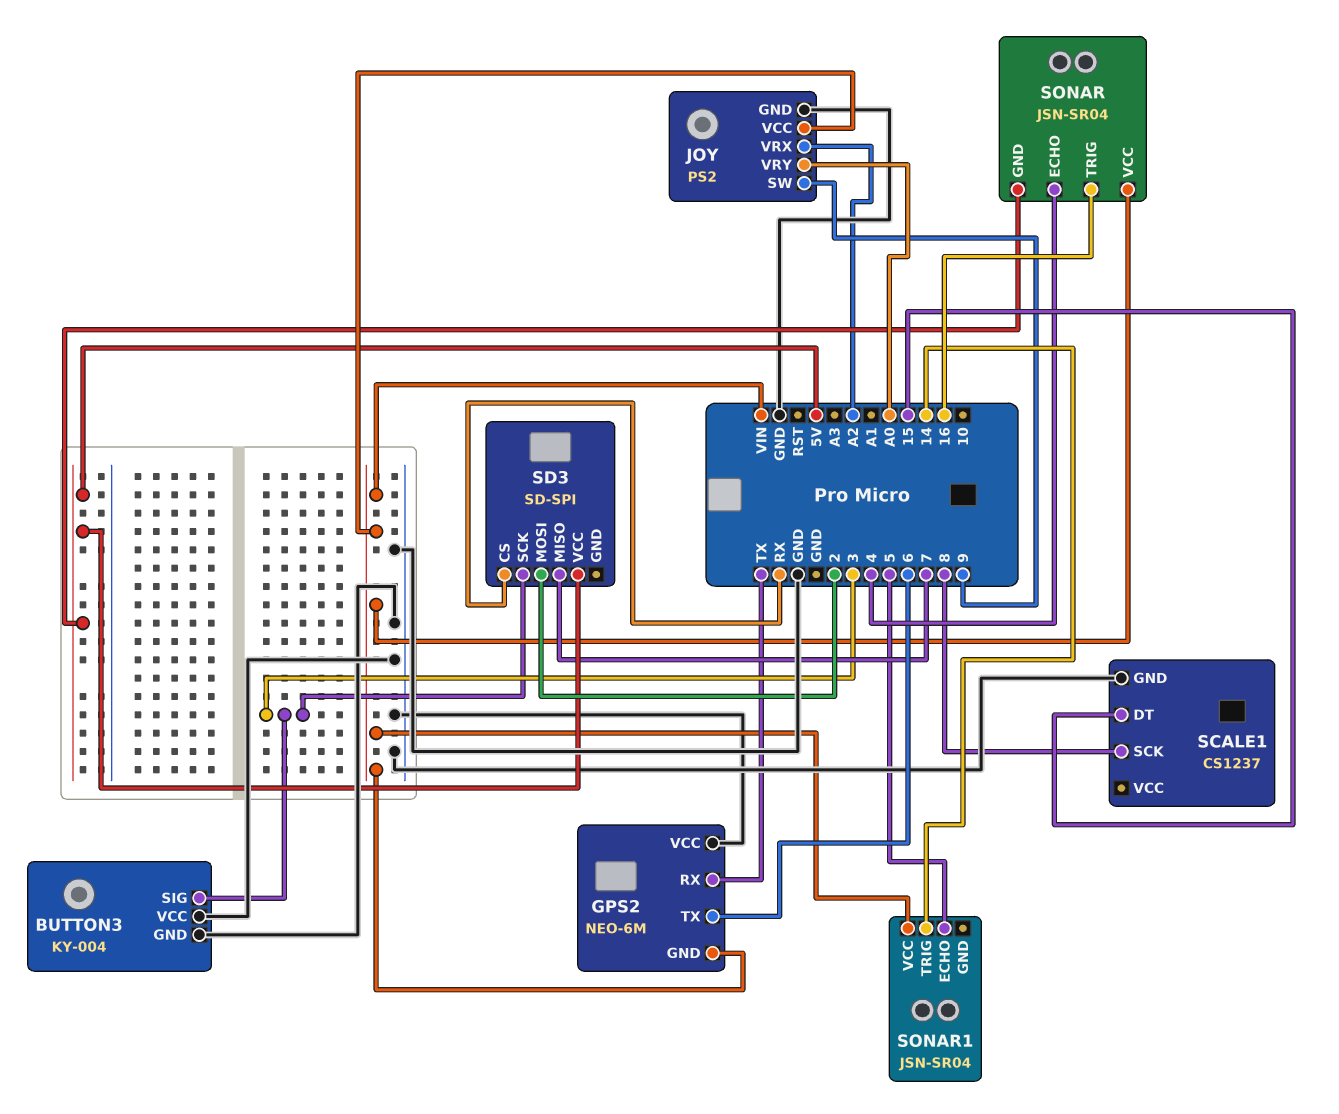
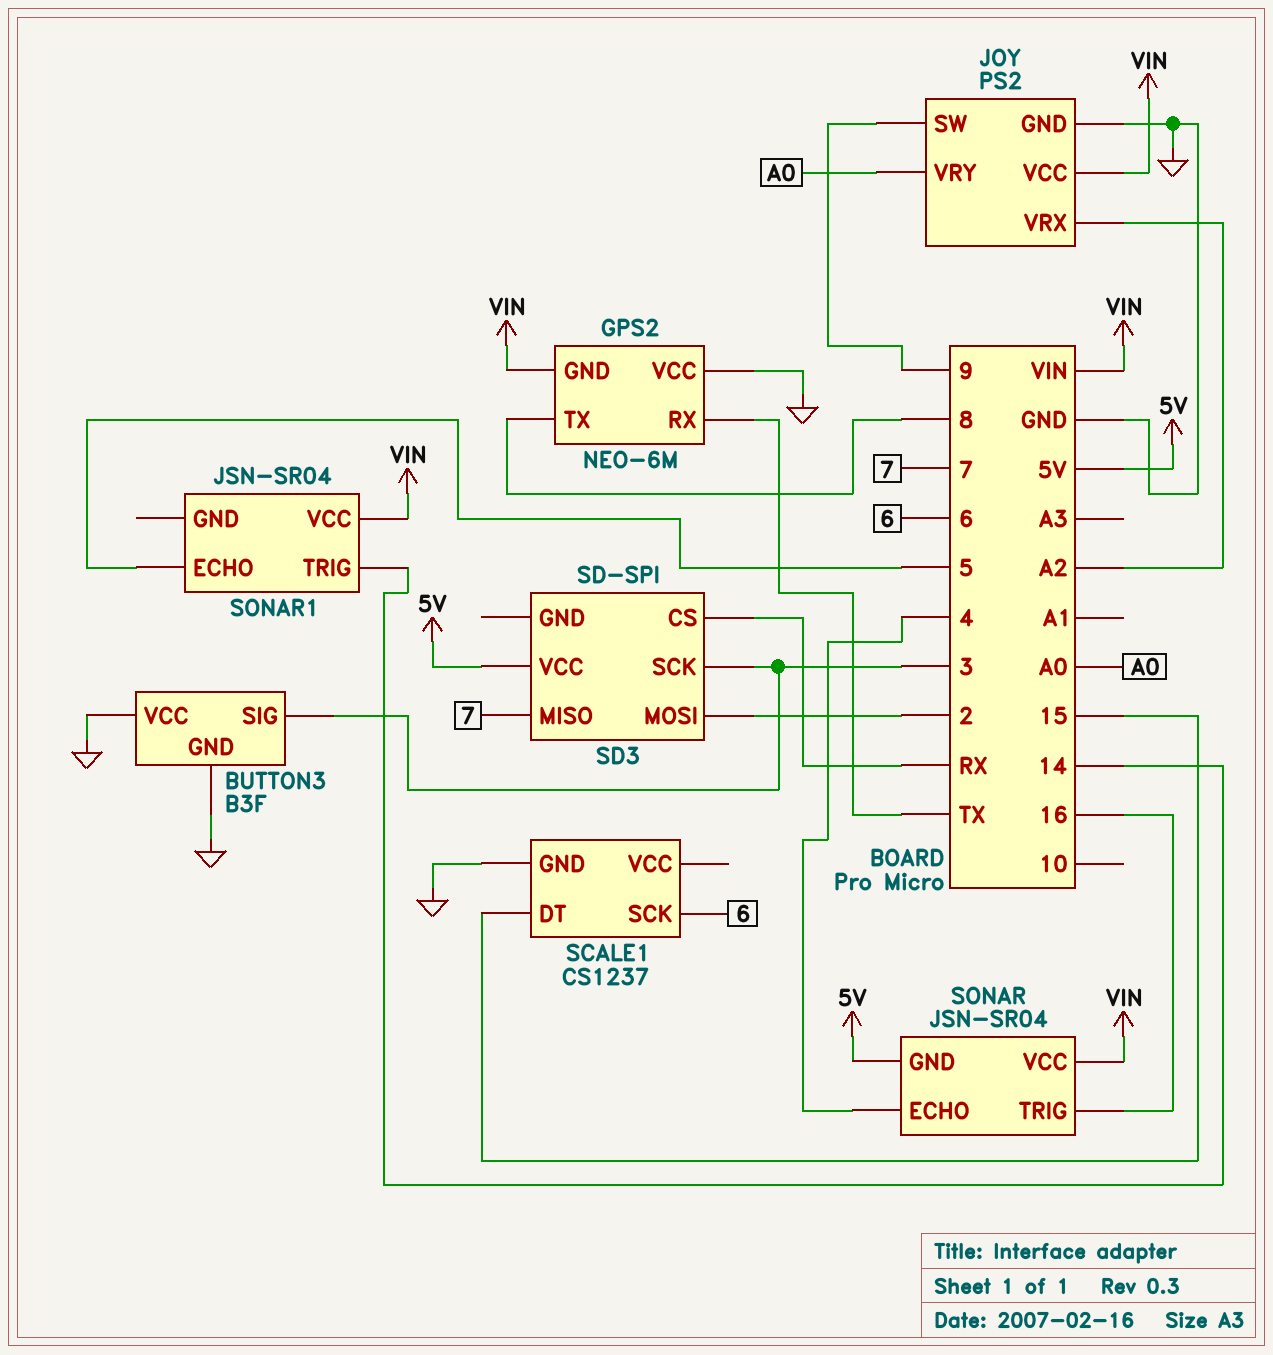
BUTTON3: KY-004 -> B3F
GPS2 pin TX: 6 -> 8
SCALE1 pin SCK: 8 -> 6

